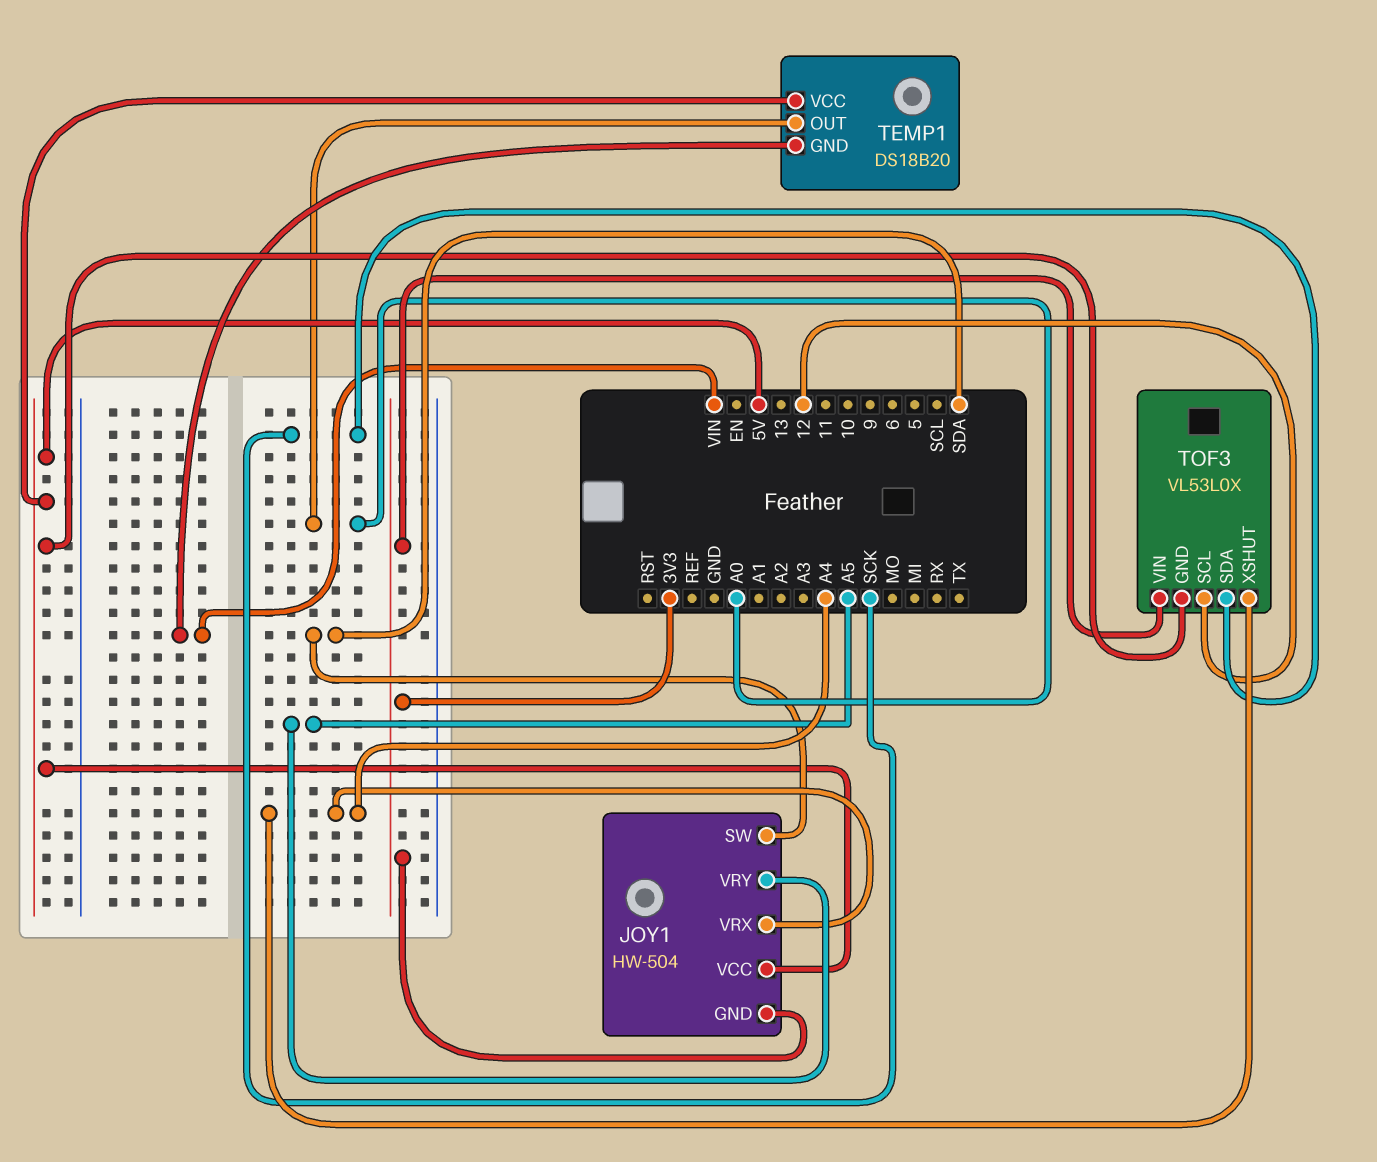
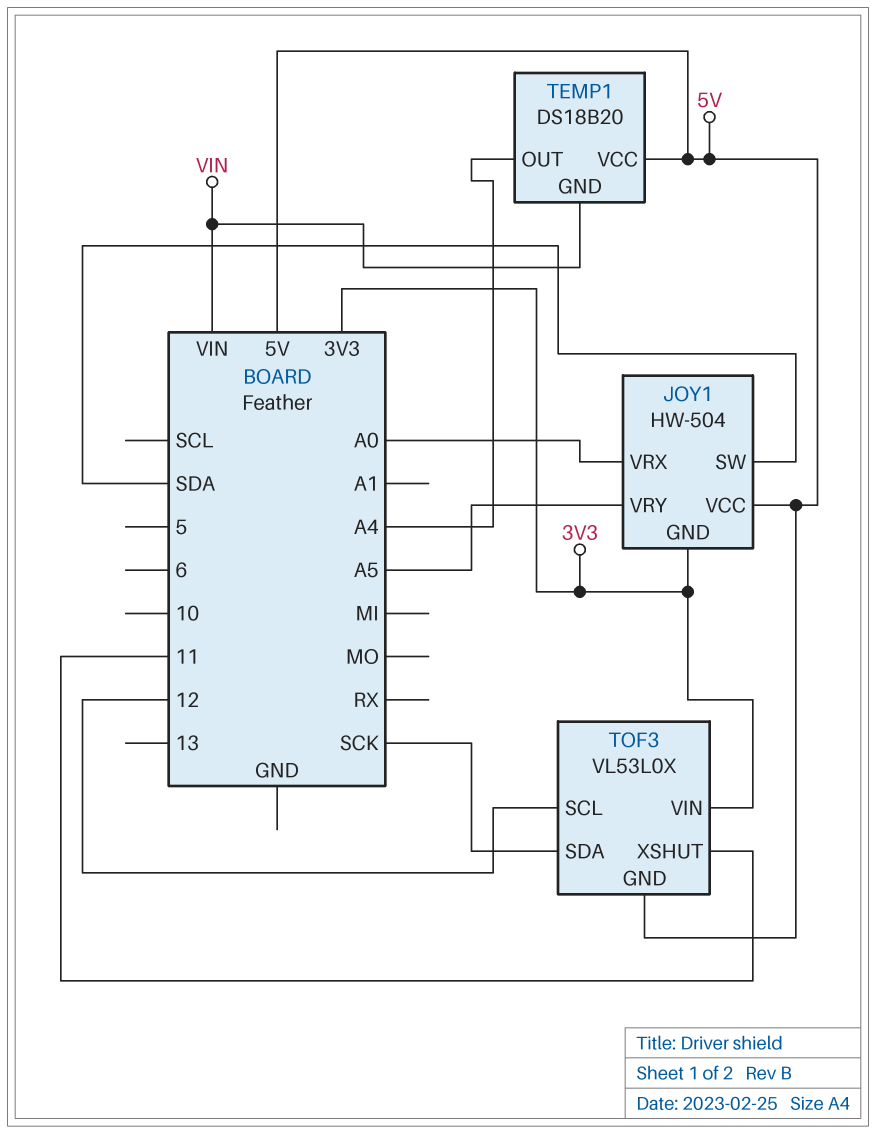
JOY1 pin VRX: A4 -> A0
TEMP1 pin OUT: A0 -> A4
TOF3 pin XSHUT: A4 -> 11

